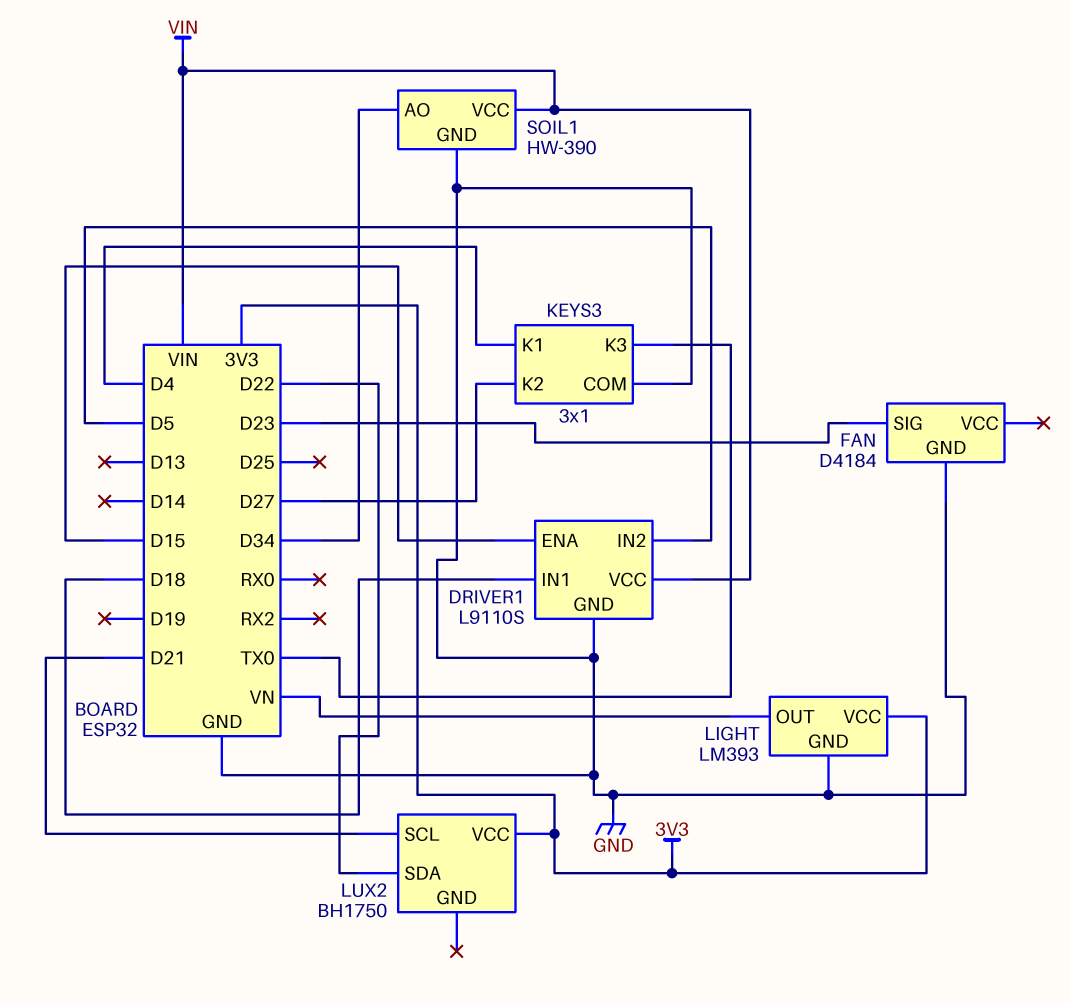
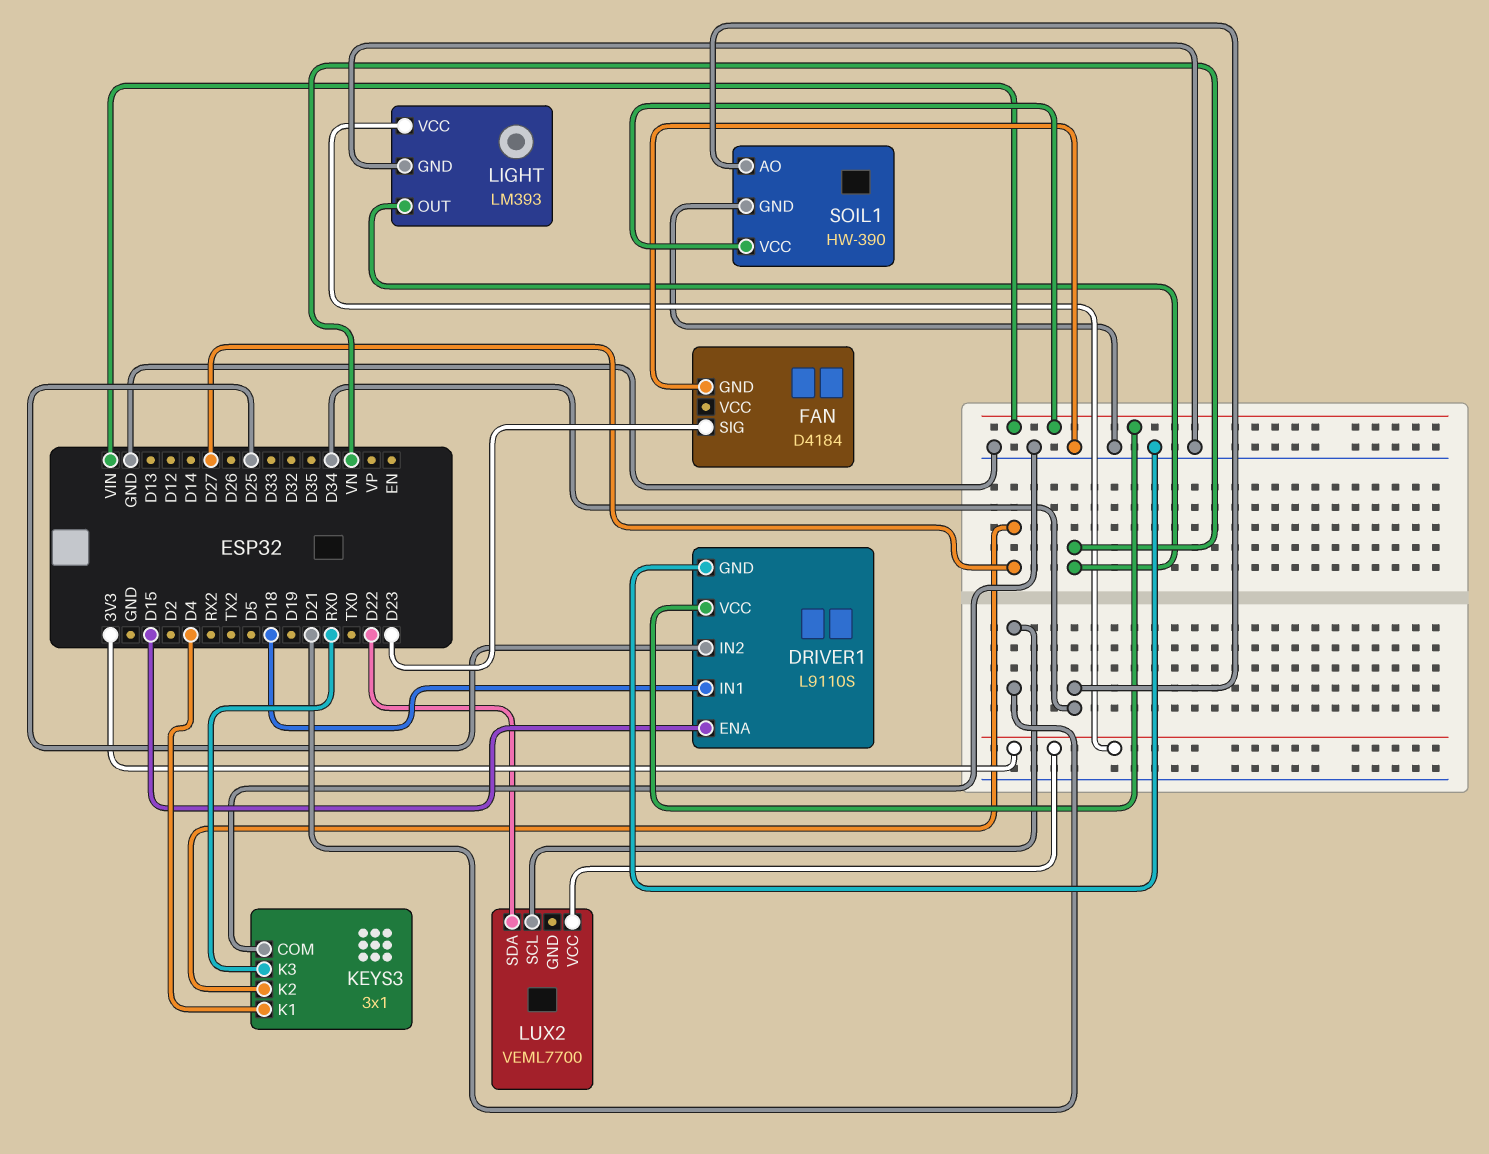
DRIVER1 pin IN2: D5 -> D25
KEYS3 pin K3: TX0 -> RX0
LUX2: BH1750 -> VEML7700

